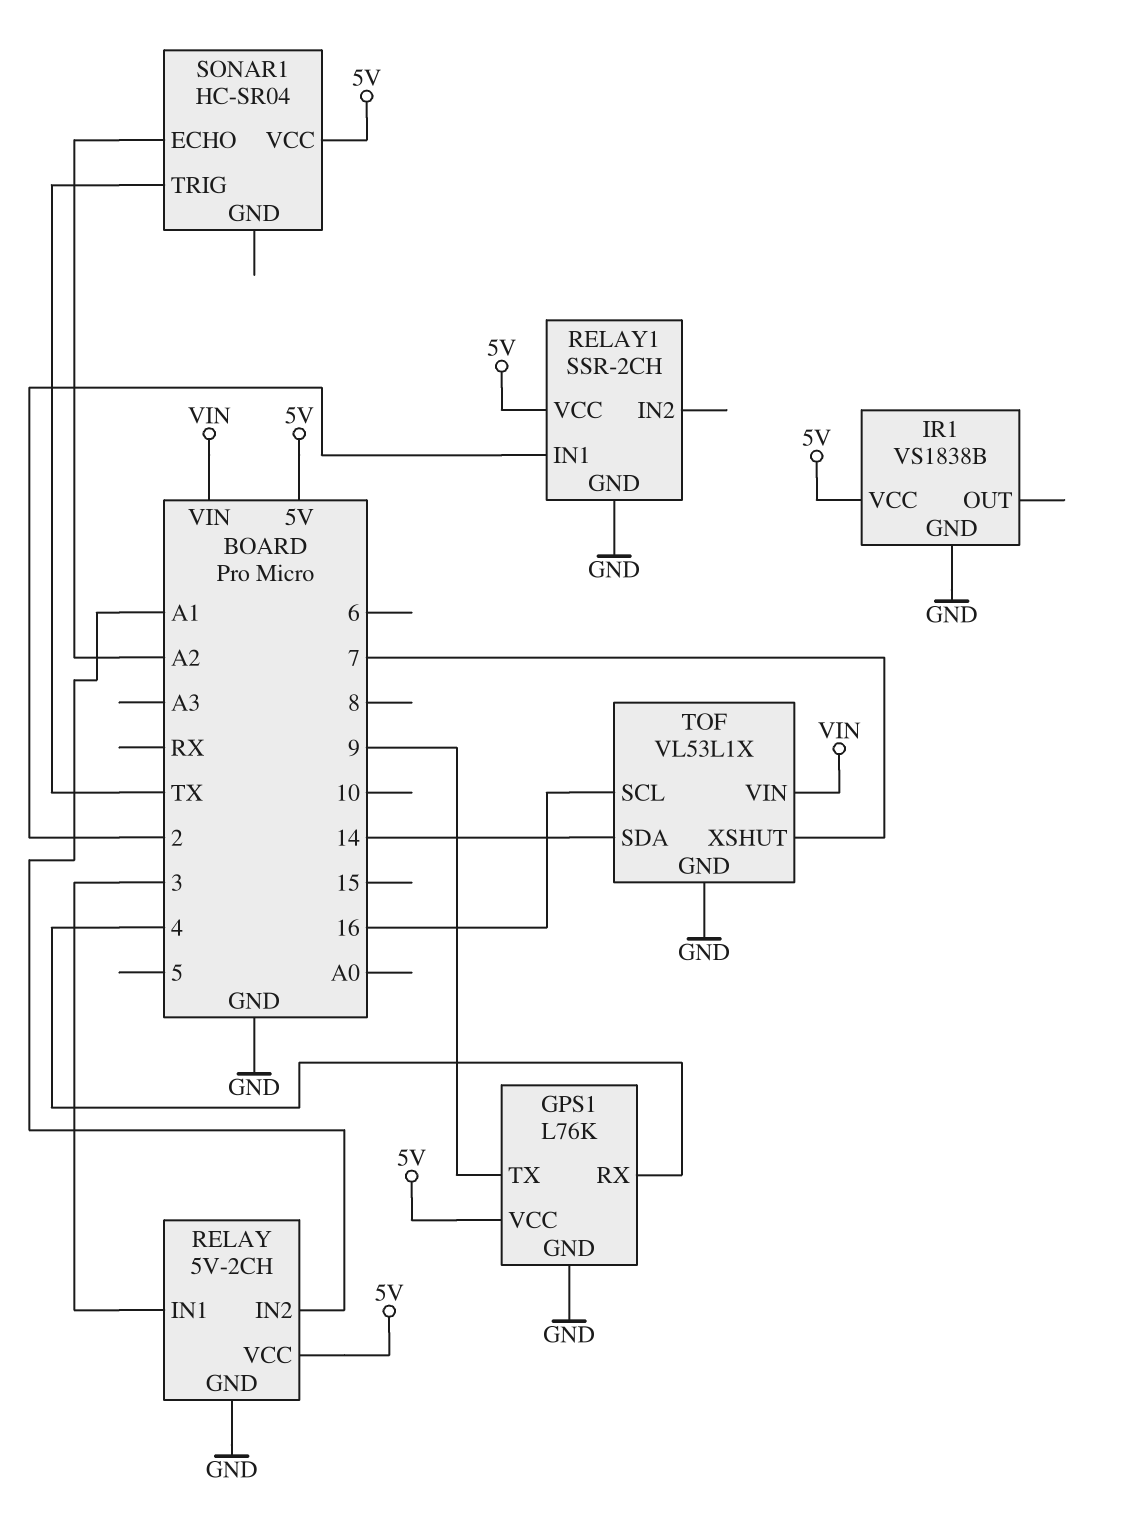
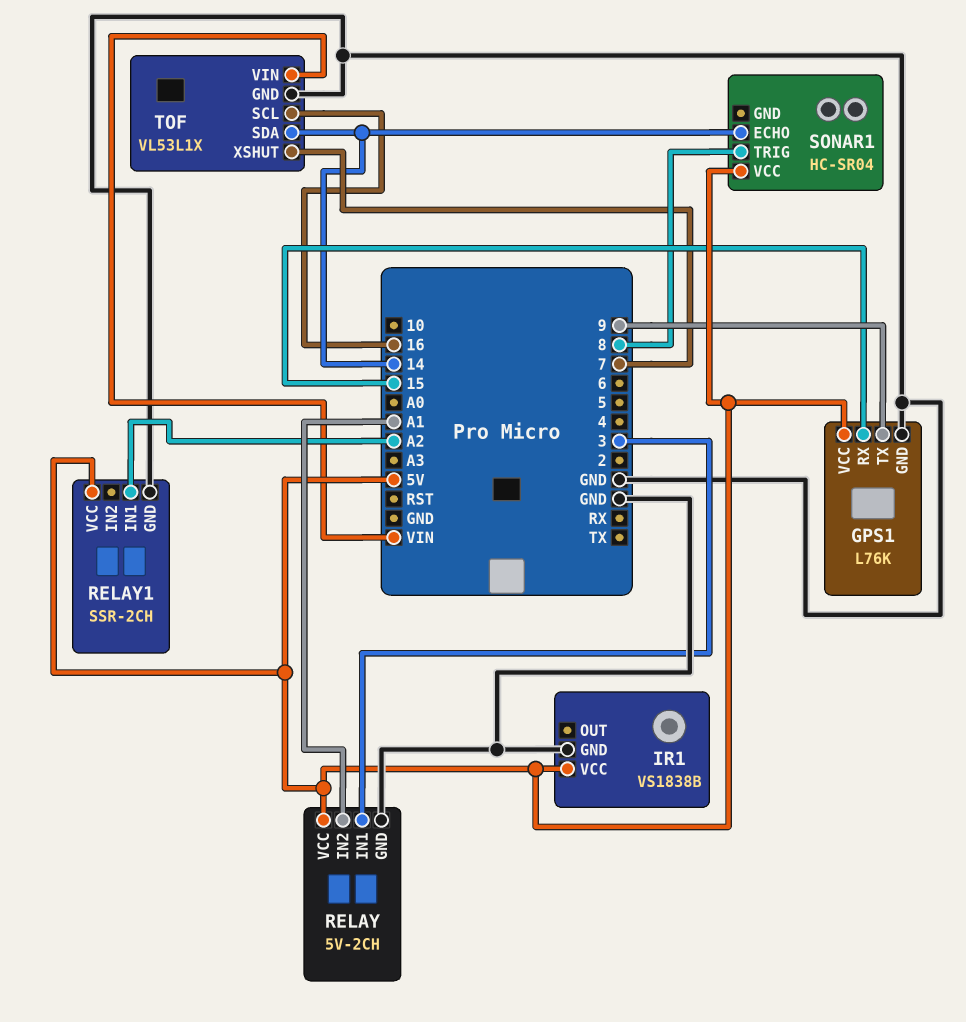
GPS1 pin RX: 4 -> 15
RELAY1 pin IN1: 2 -> A2
SONAR1 pin ECHO: A2 -> 14
SONAR1 pin TRIG: TX -> 8

